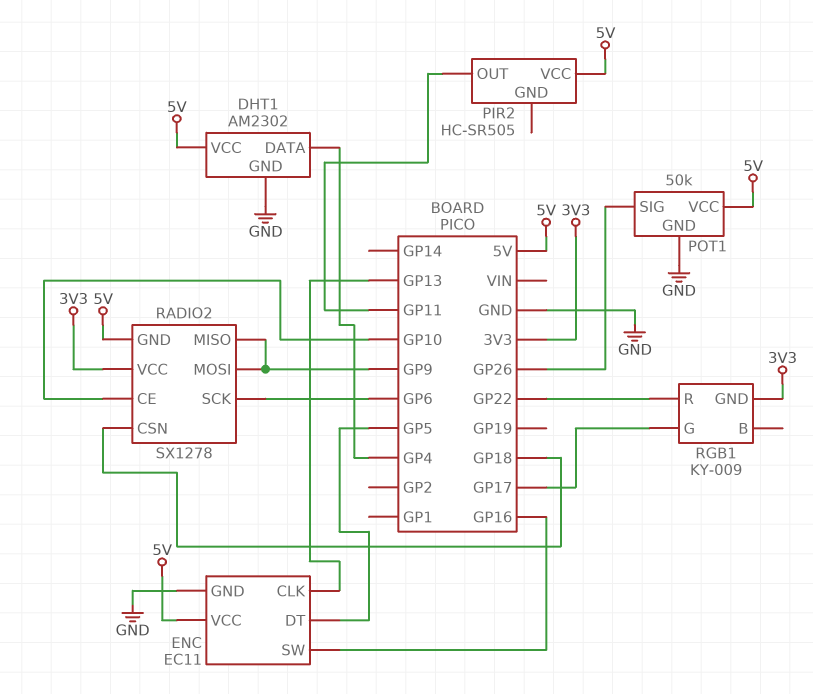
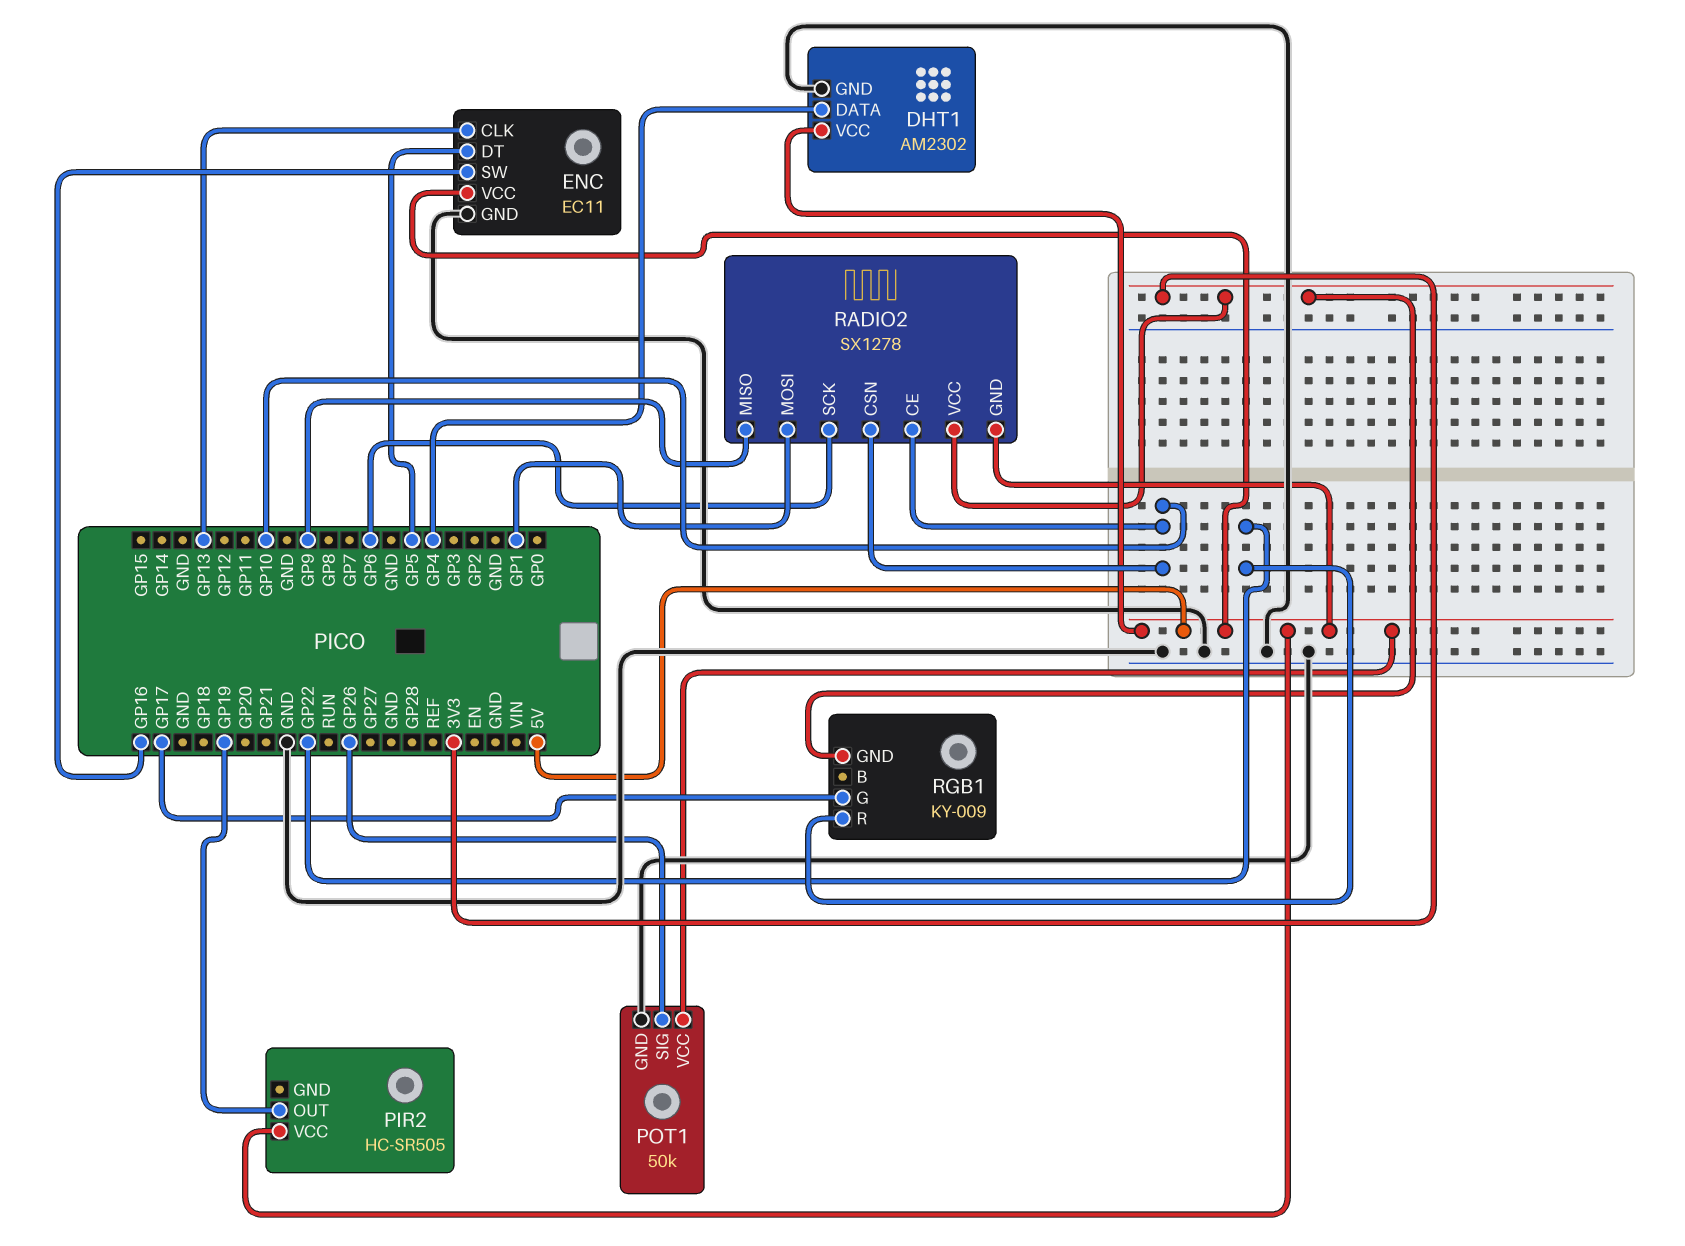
PIR2 pin OUT: GP11 -> GP19
RADIO2 pin CSN: GP18 -> GP10
RADIO2 pin MOSI: GP9 -> GP1

